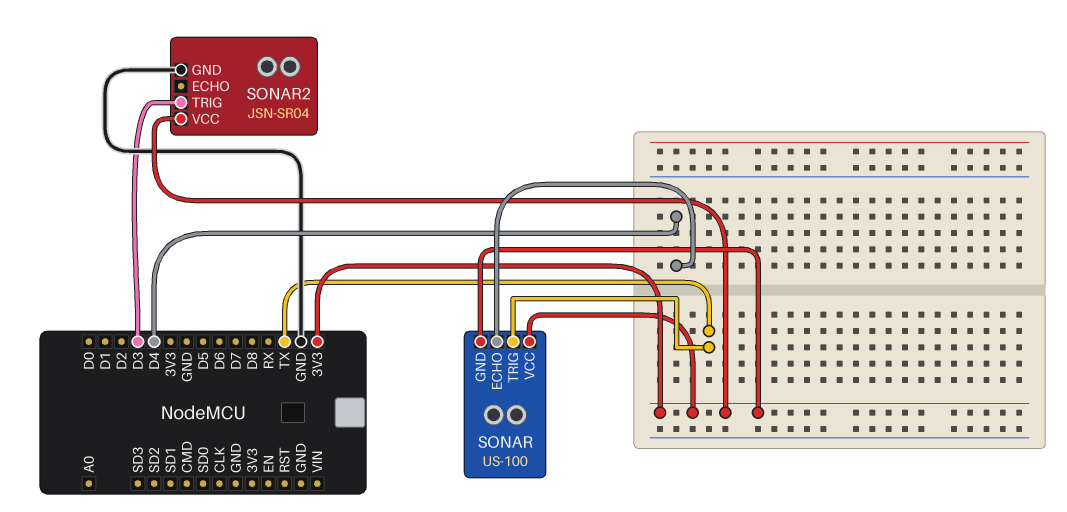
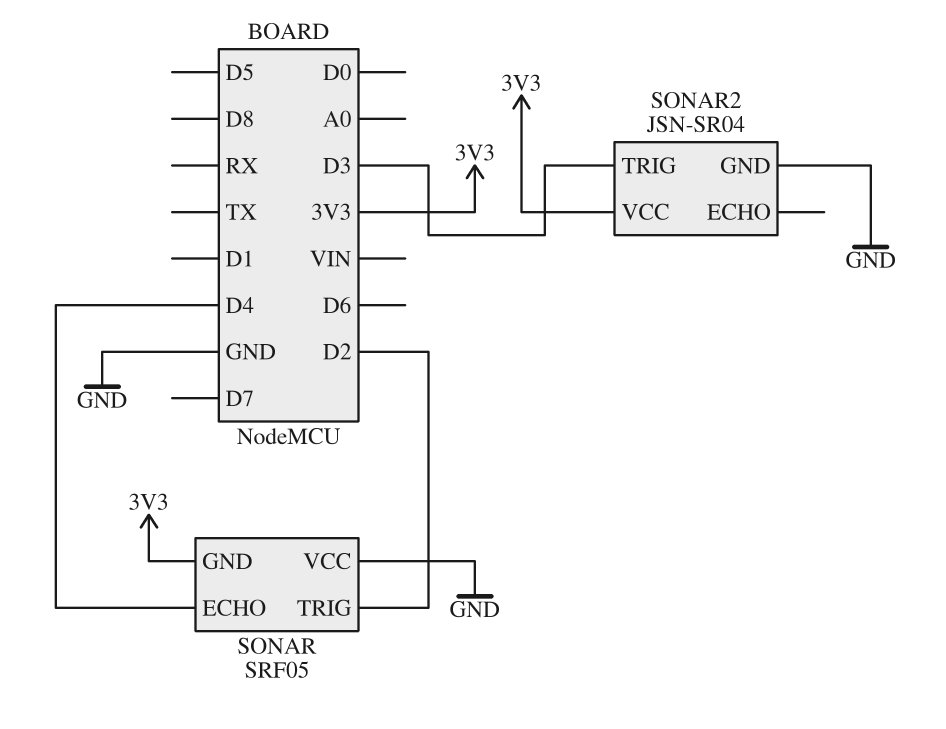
SONAR: US-100 -> SRF05
SONAR pin TRIG: TX -> D2
SONAR pin VCC: 3V3 -> GND

